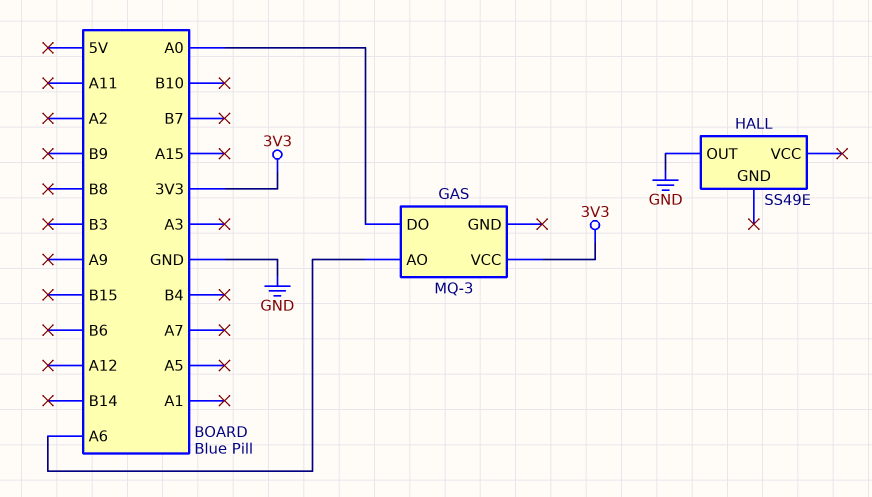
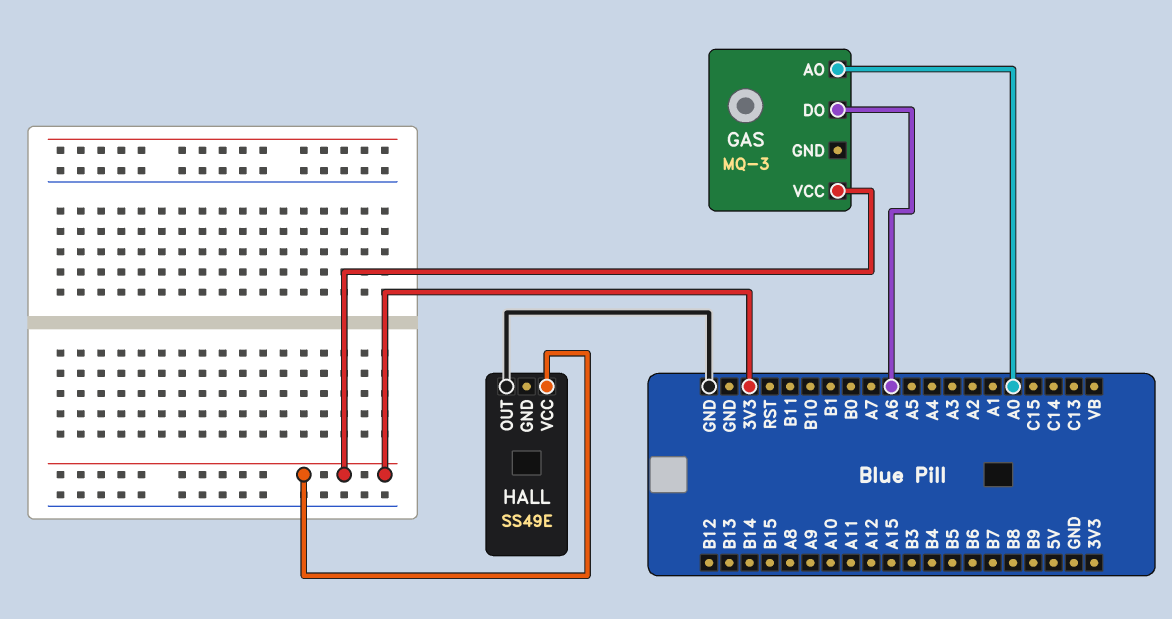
GAS pin AO: A6 -> A0
GAS pin DO: A0 -> A6
HALL pin VCC: none -> 3V3

